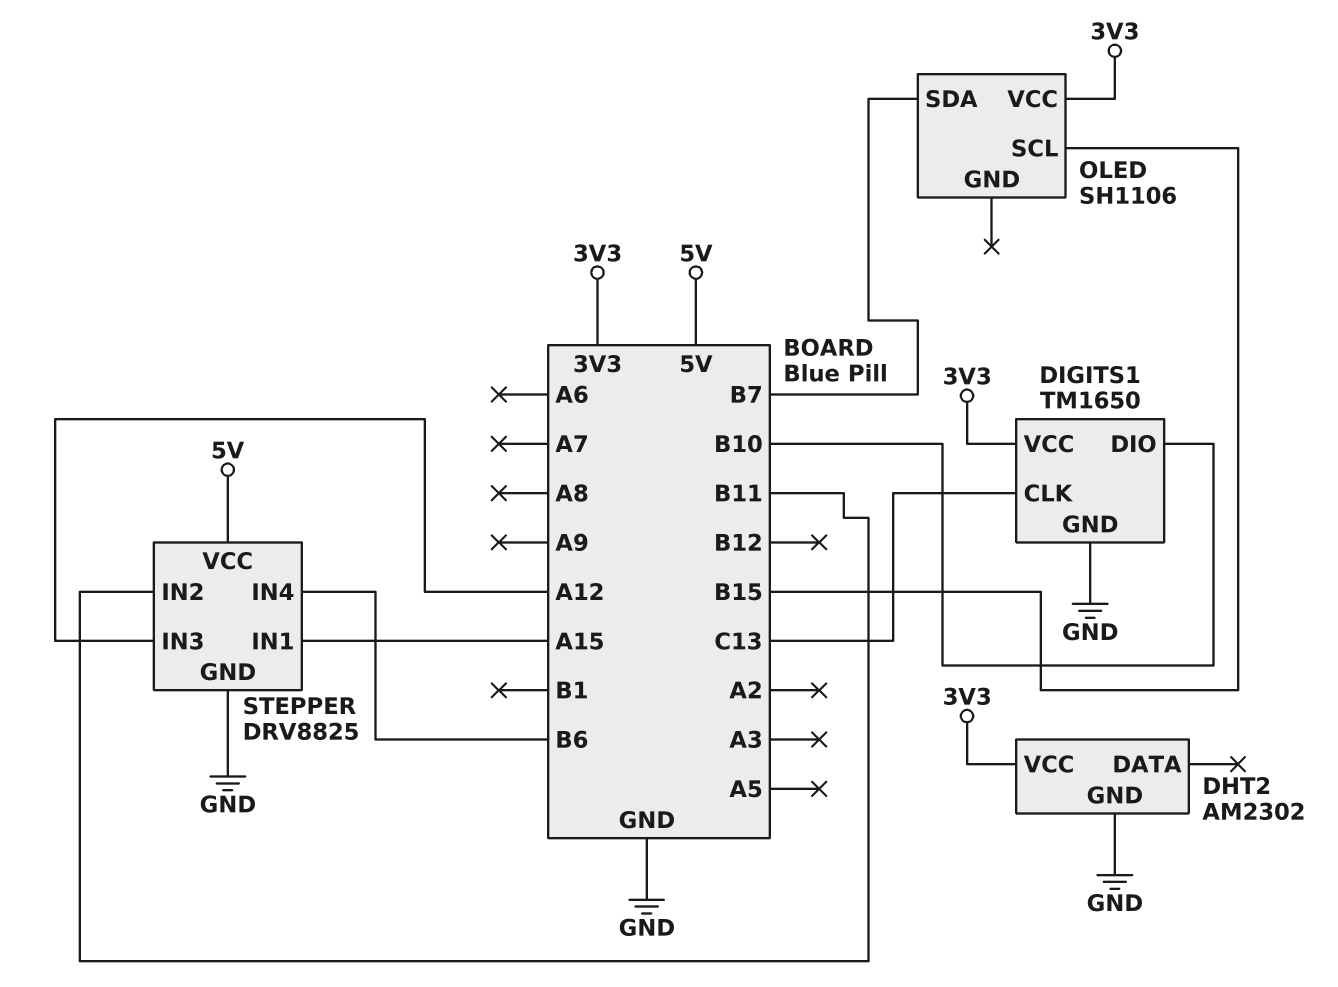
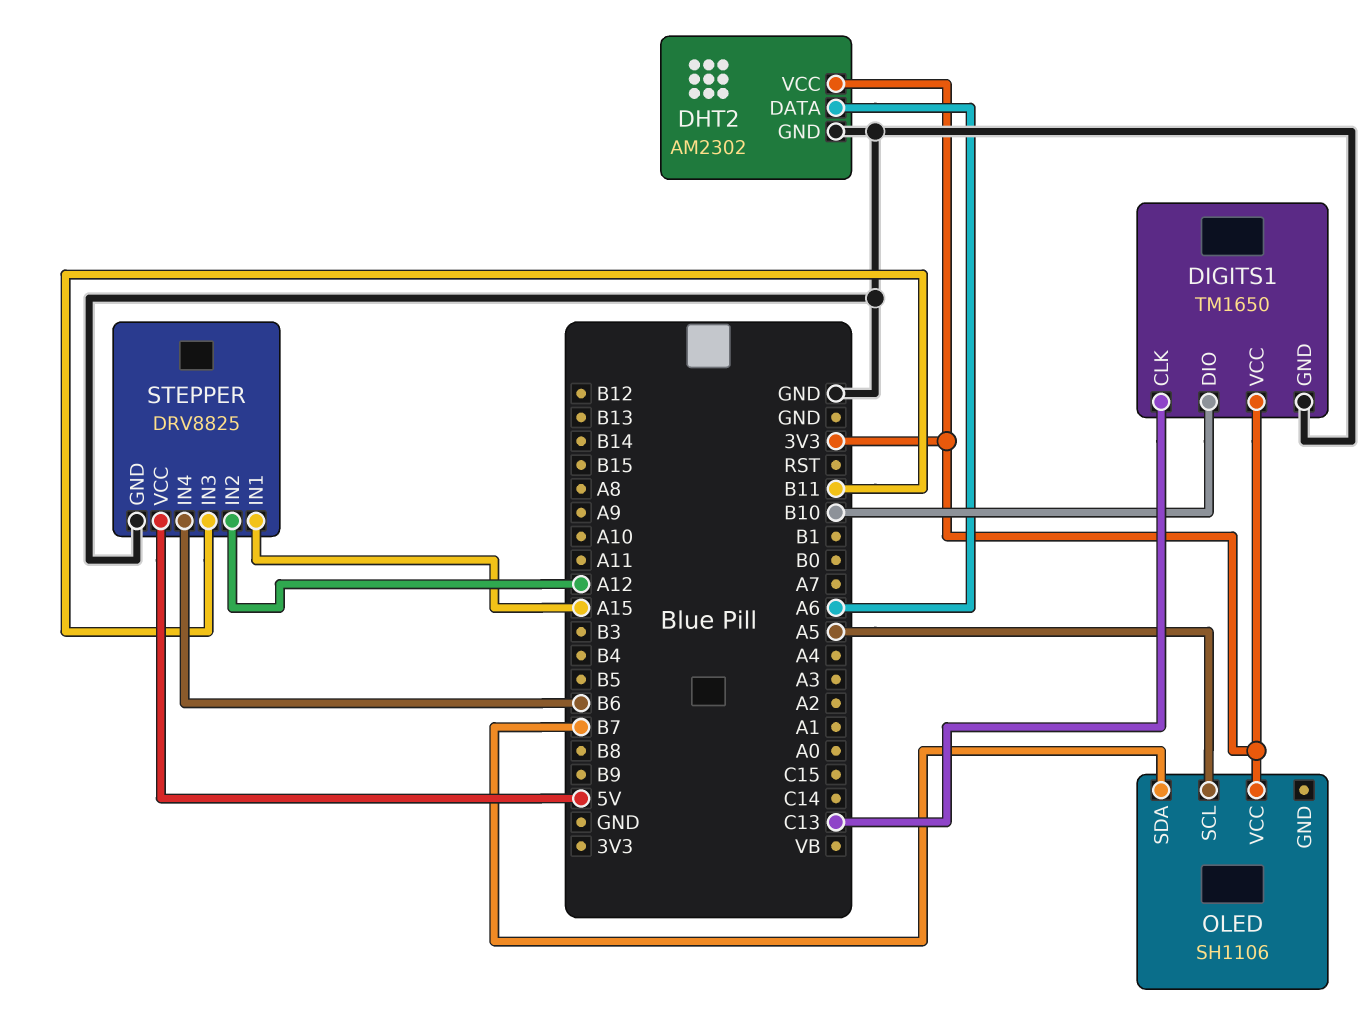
DHT2 pin DATA: none -> A6
OLED pin SCL: B15 -> A5
STEPPER pin IN2: B11 -> A12
STEPPER pin IN3: A12 -> B11

